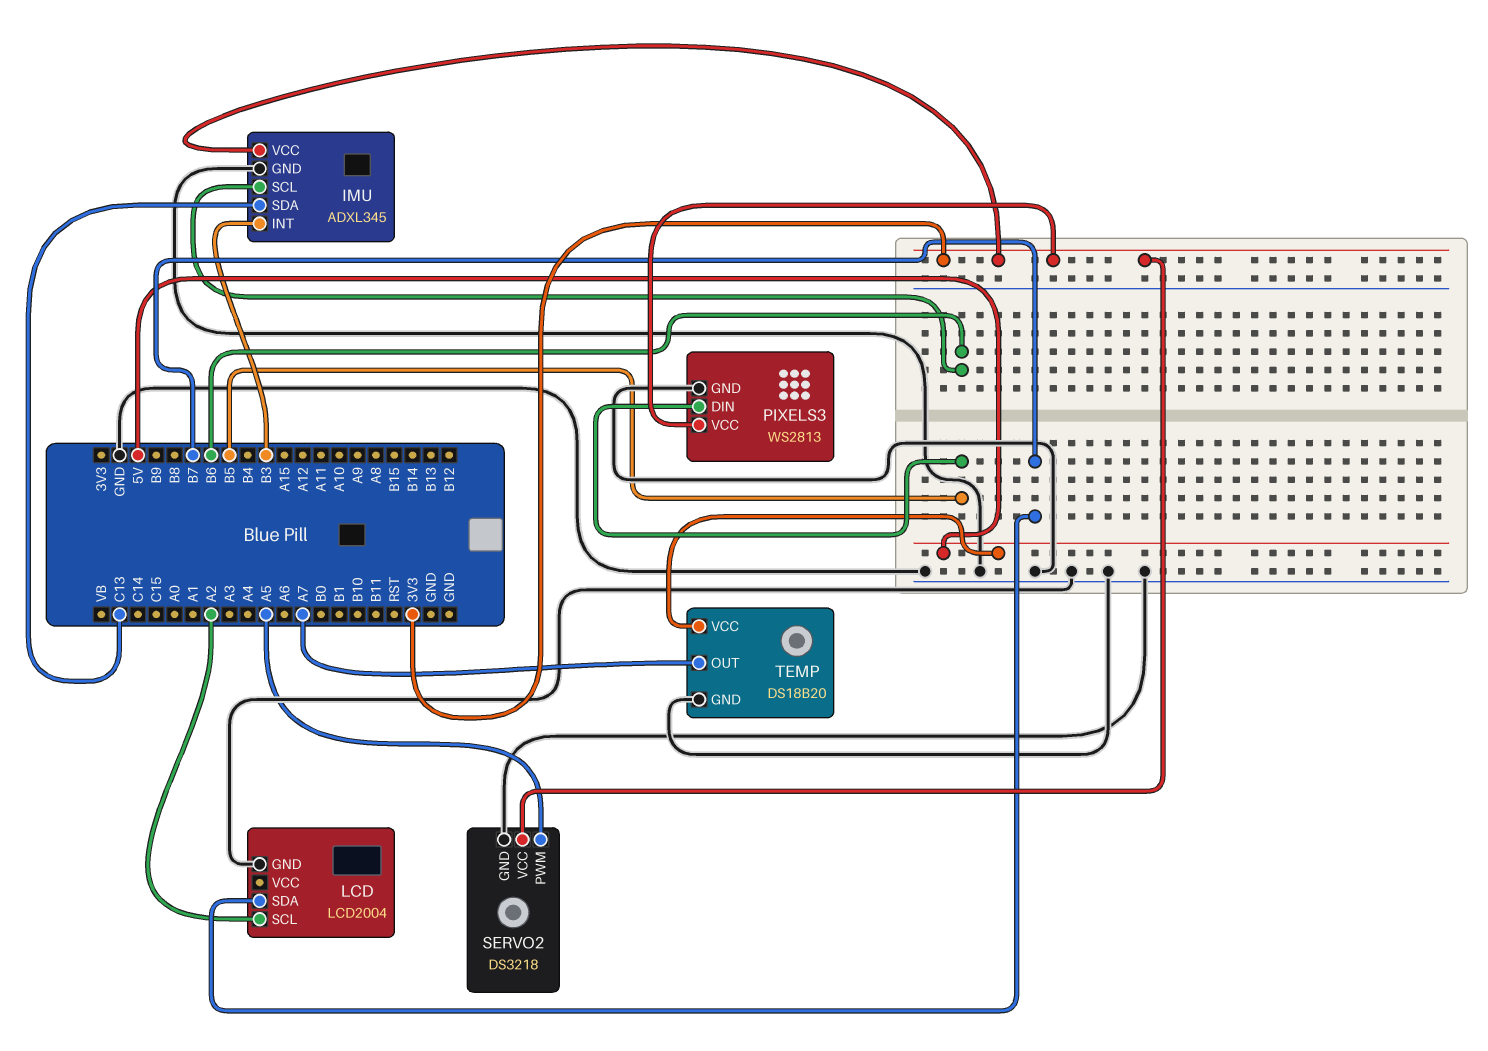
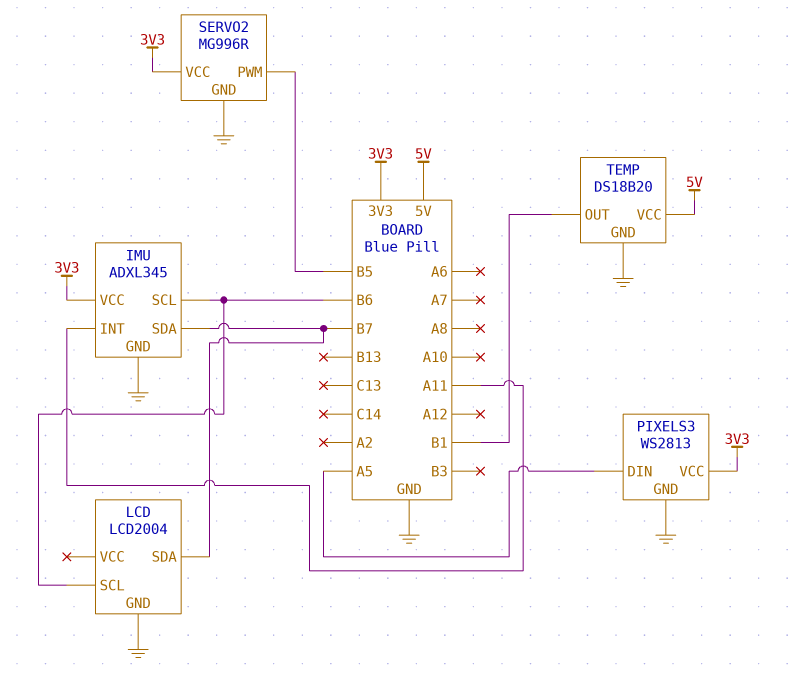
IMU pin INT: B3 -> A11
IMU pin SDA: C13 -> B7
LCD pin SCL: A2 -> B6
PIXELS3 pin DIN: B5 -> A5
SERVO2: DS3218 -> MG996R
SERVO2 pin PWM: A5 -> B5
TEMP pin OUT: A7 -> B1

